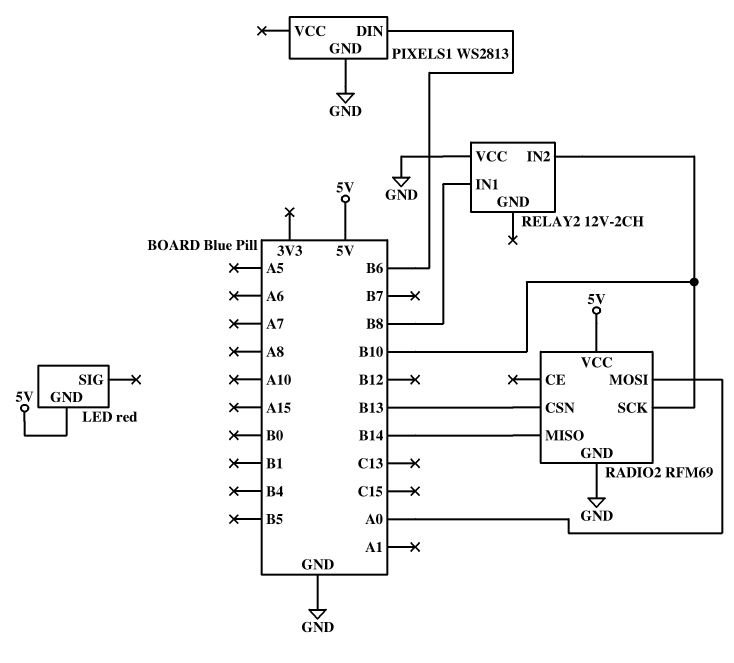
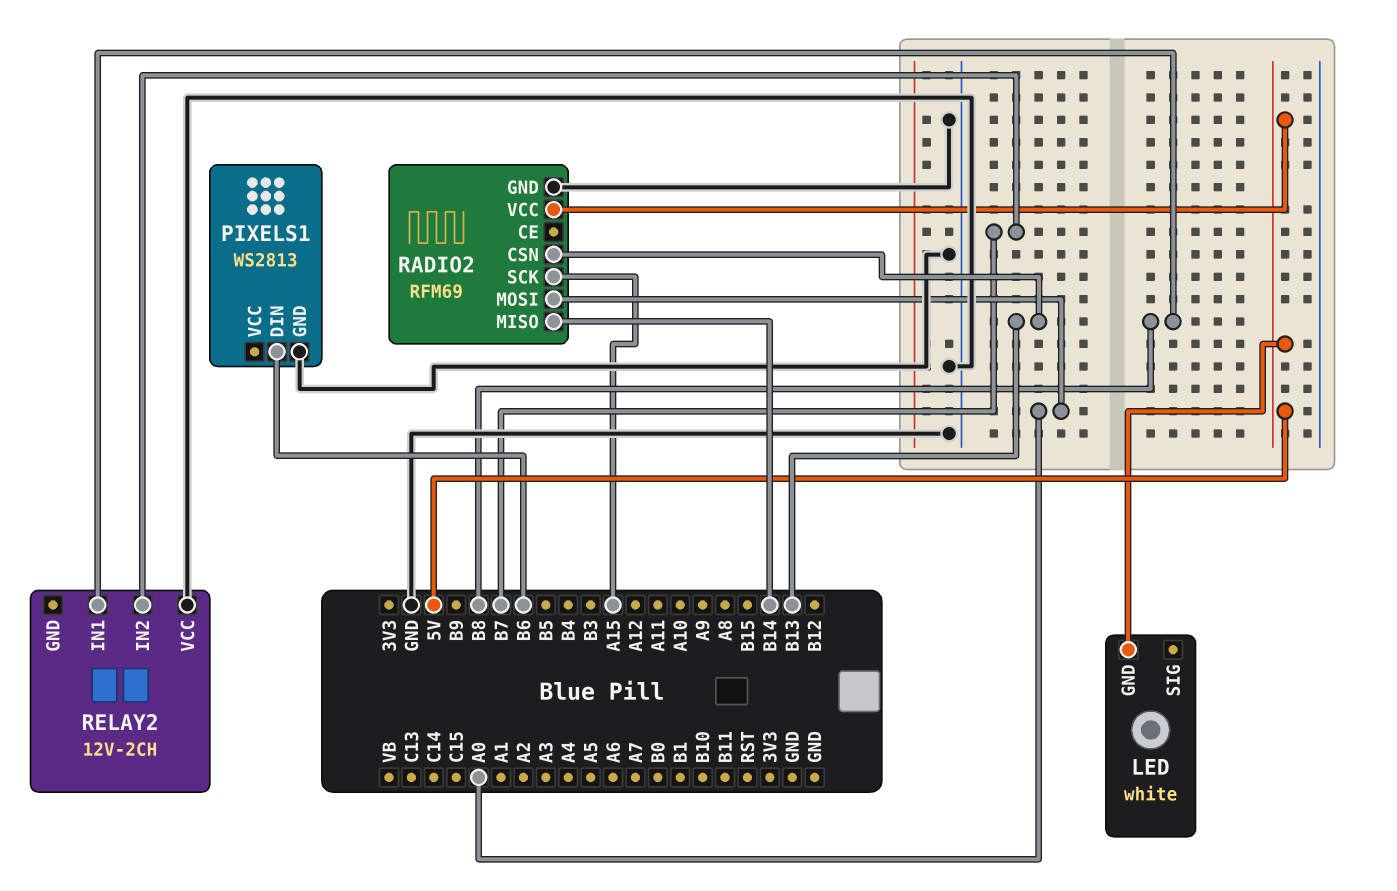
LED: red -> white
RADIO2 pin SCK: B10 -> A15
RELAY2 pin IN2: B10 -> B7

